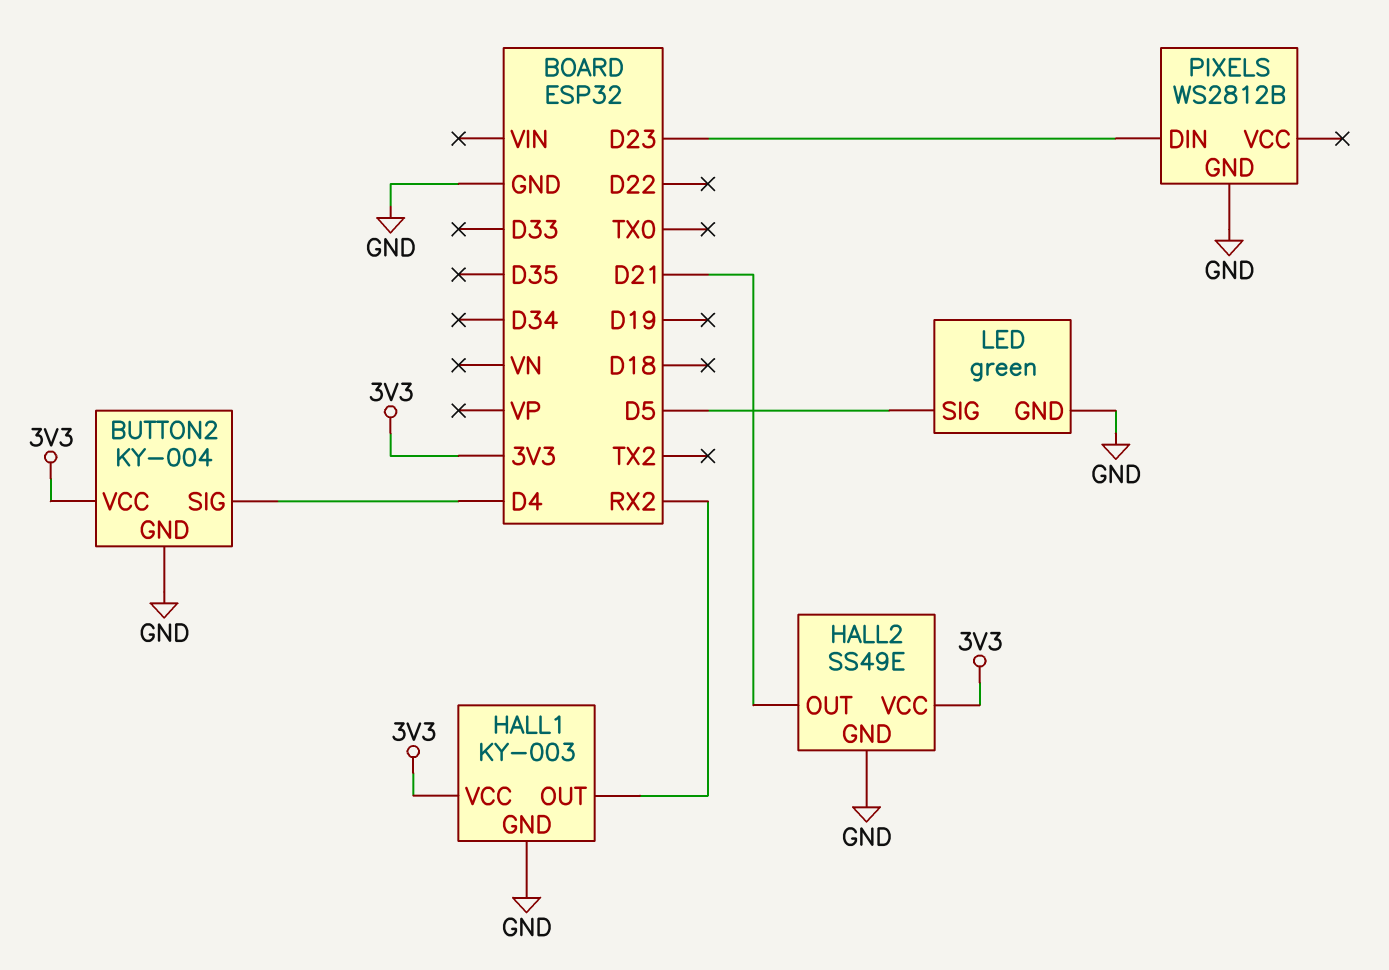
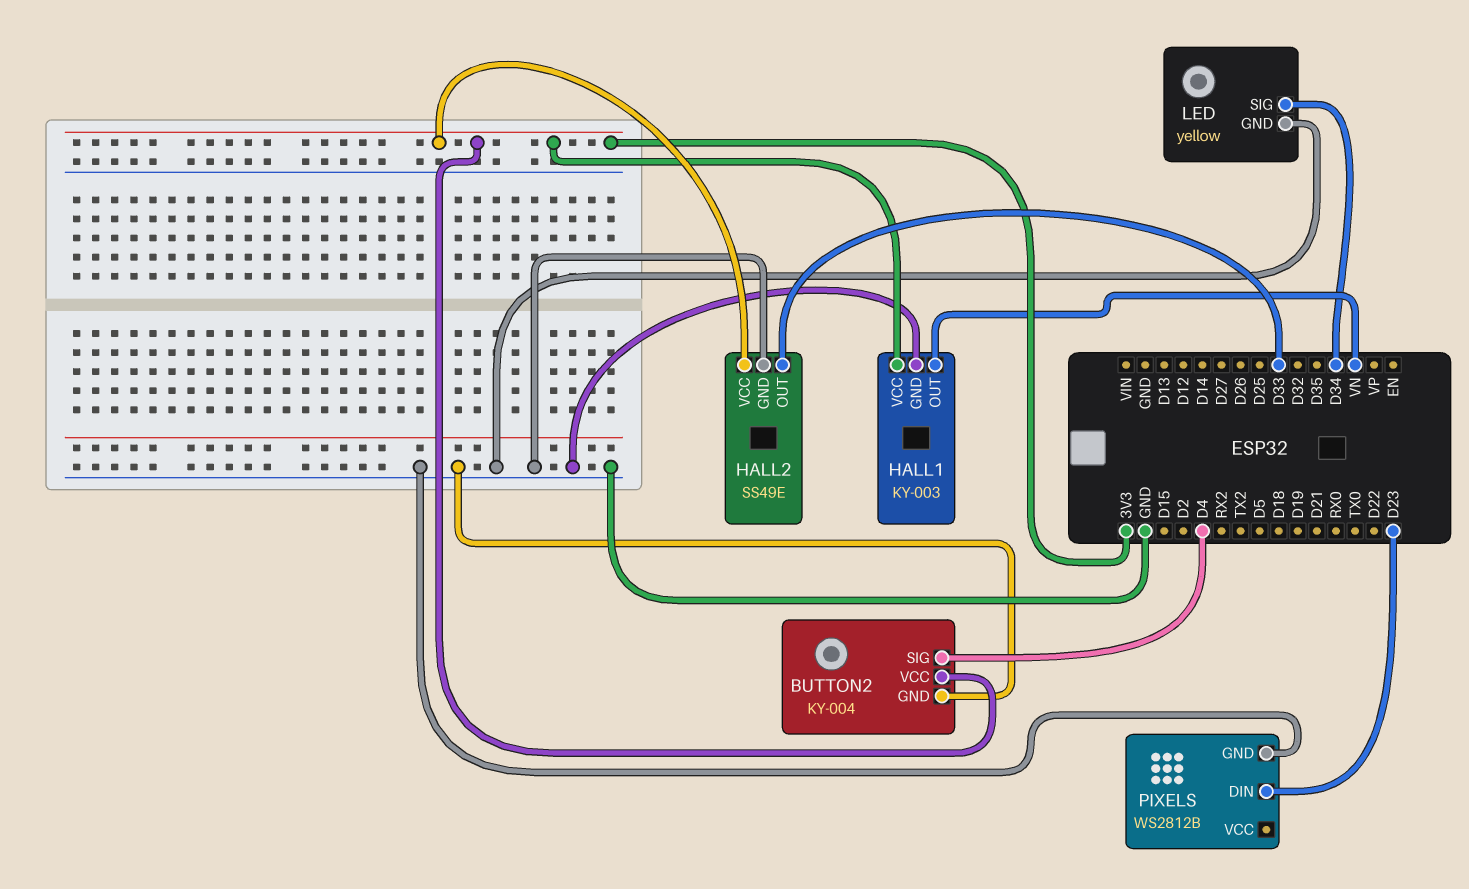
HALL1 pin OUT: RX2 -> VN
HALL2 pin OUT: D21 -> D33
LED: green -> yellow
LED pin SIG: D5 -> D34

